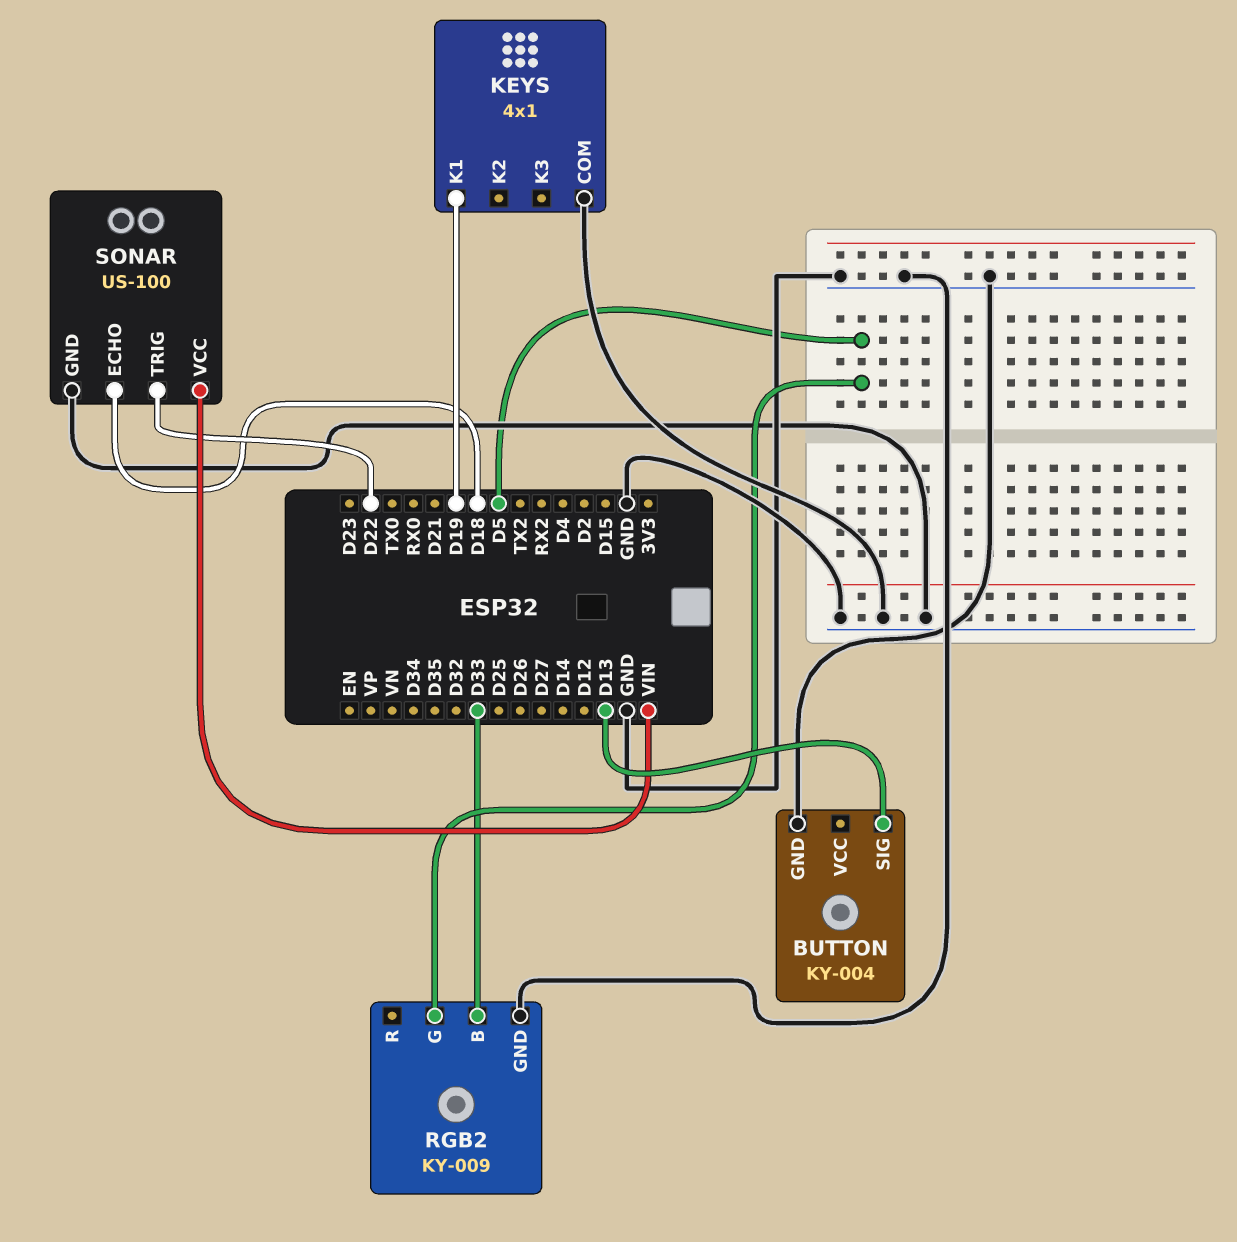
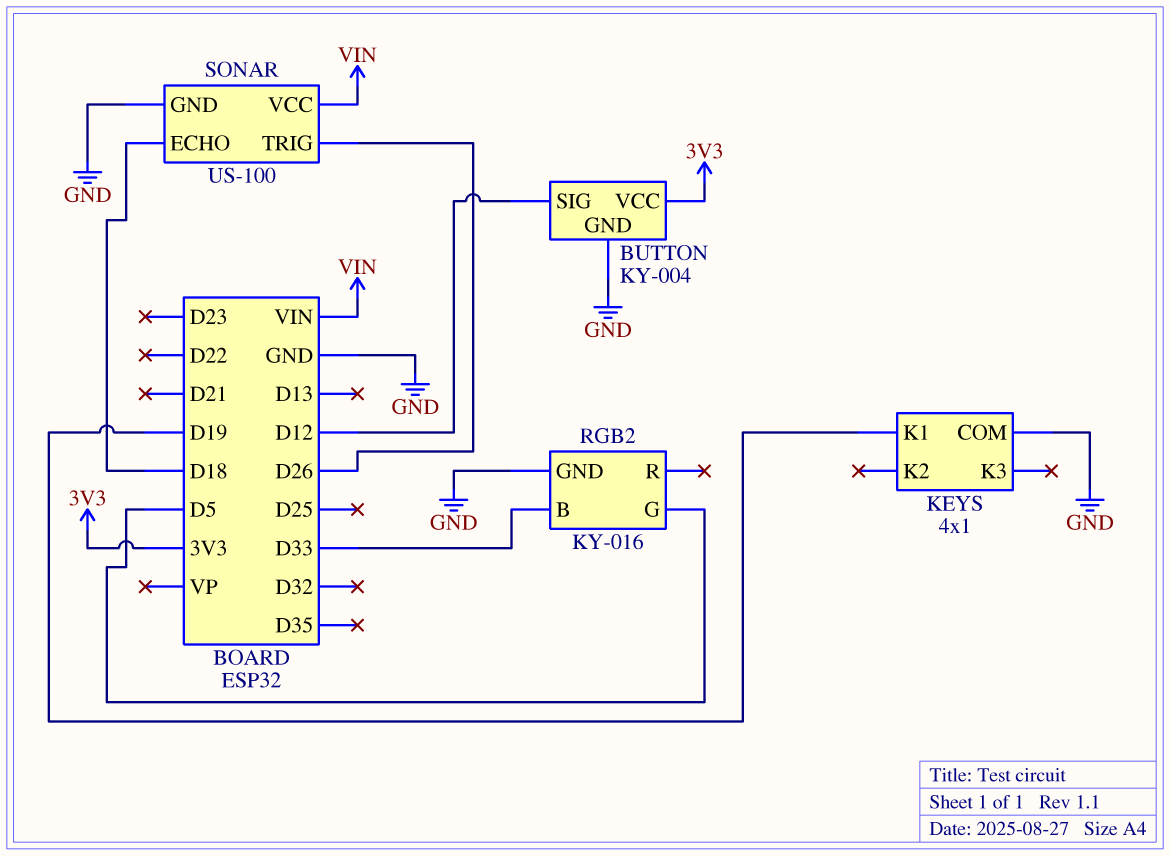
BUTTON pin SIG: D13 -> D12
BUTTON pin VCC: none -> 3V3
RGB2: KY-009 -> KY-016
SONAR pin TRIG: D22 -> D26

